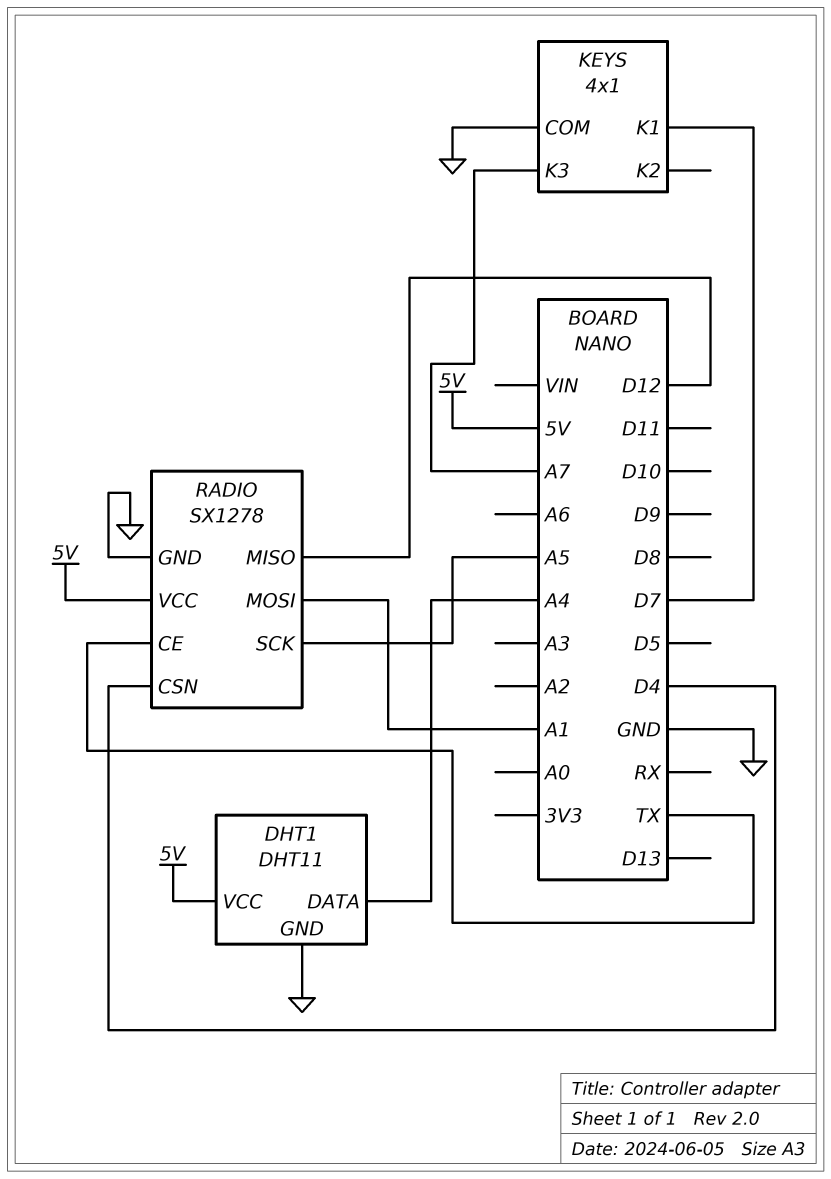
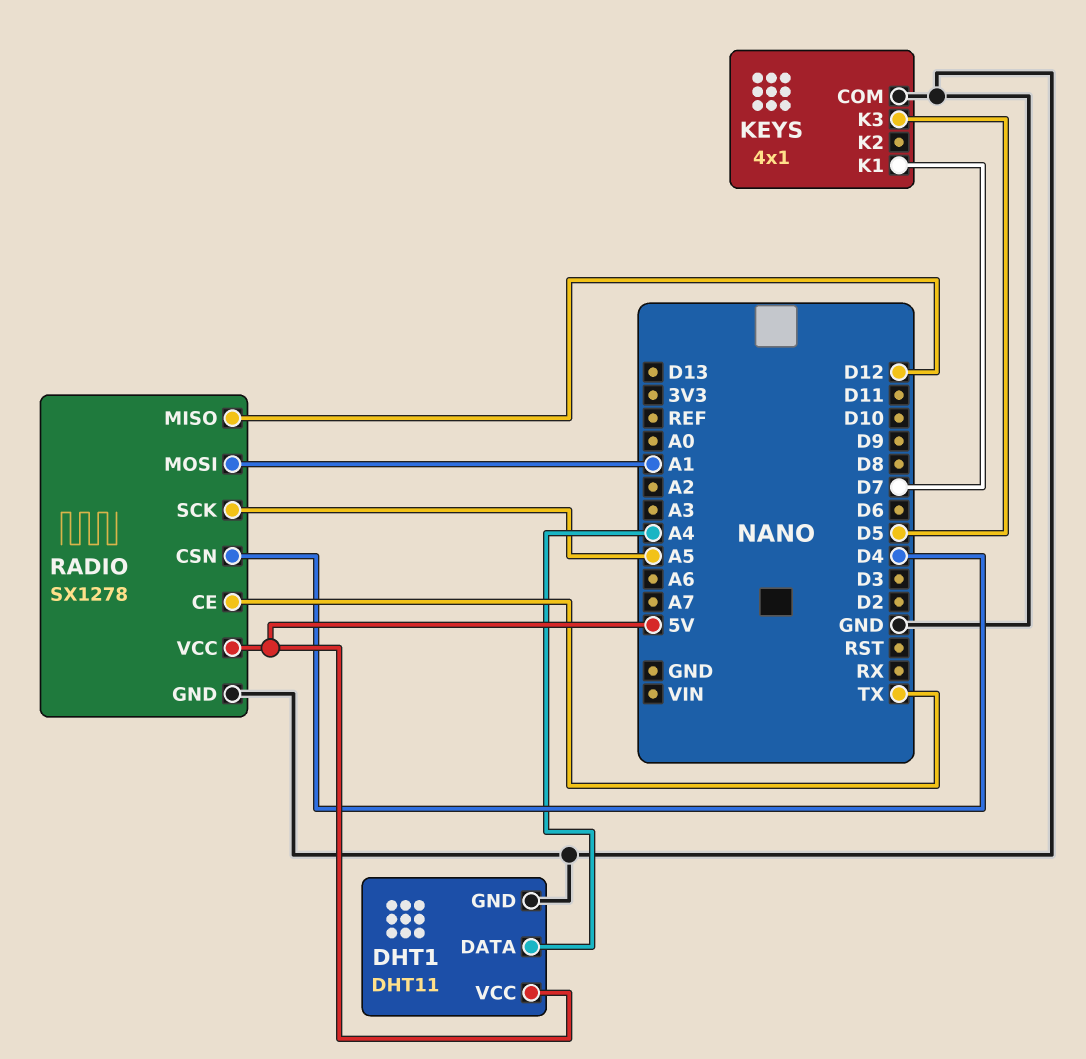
KEYS pin K3: A7 -> D5

